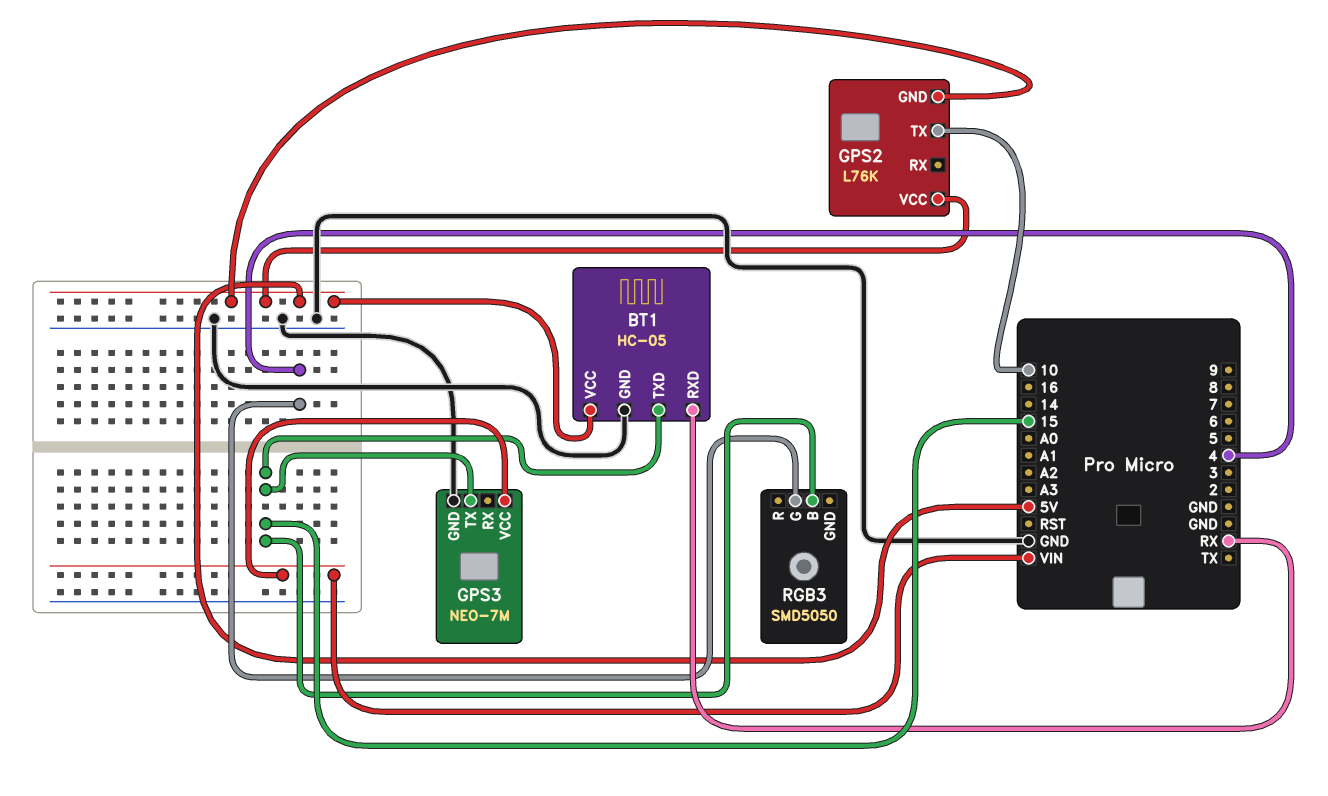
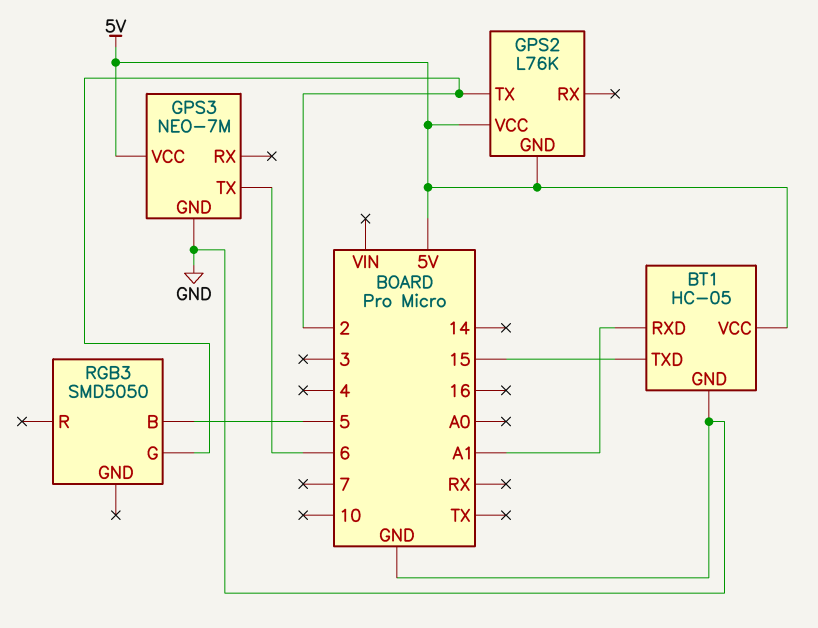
BT1 pin RXD: RX -> A1
GPS2 pin TX: 10 -> 2
GPS3 pin TX: 15 -> 6
GPS3 pin VCC: VIN -> 5V
RGB3 pin B: 15 -> 5
RGB3 pin G: 4 -> 2

